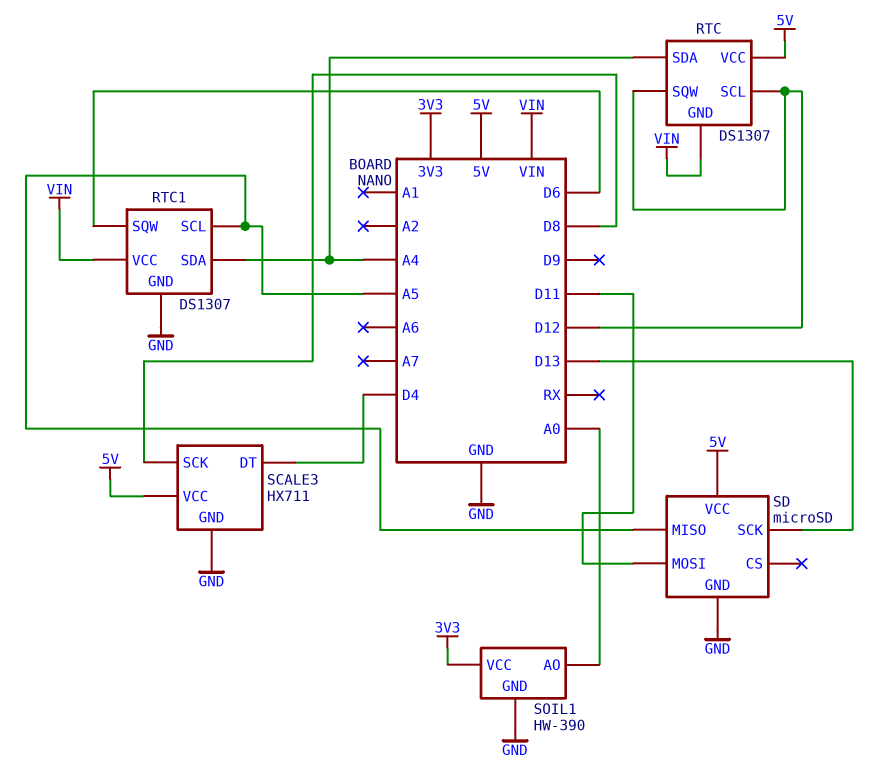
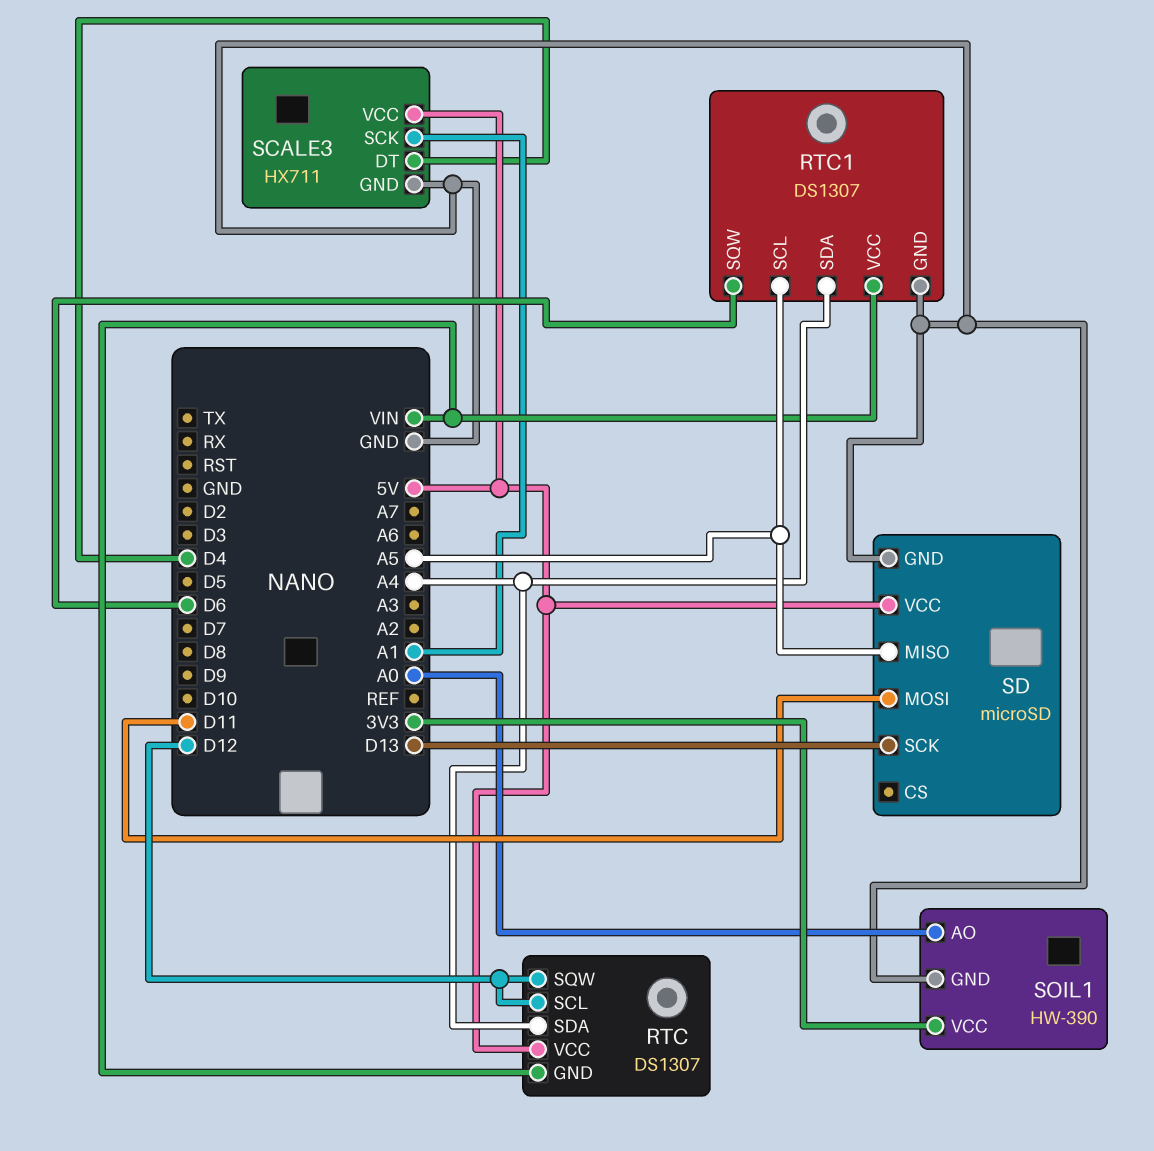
SCALE3 pin SCK: D8 -> A1

